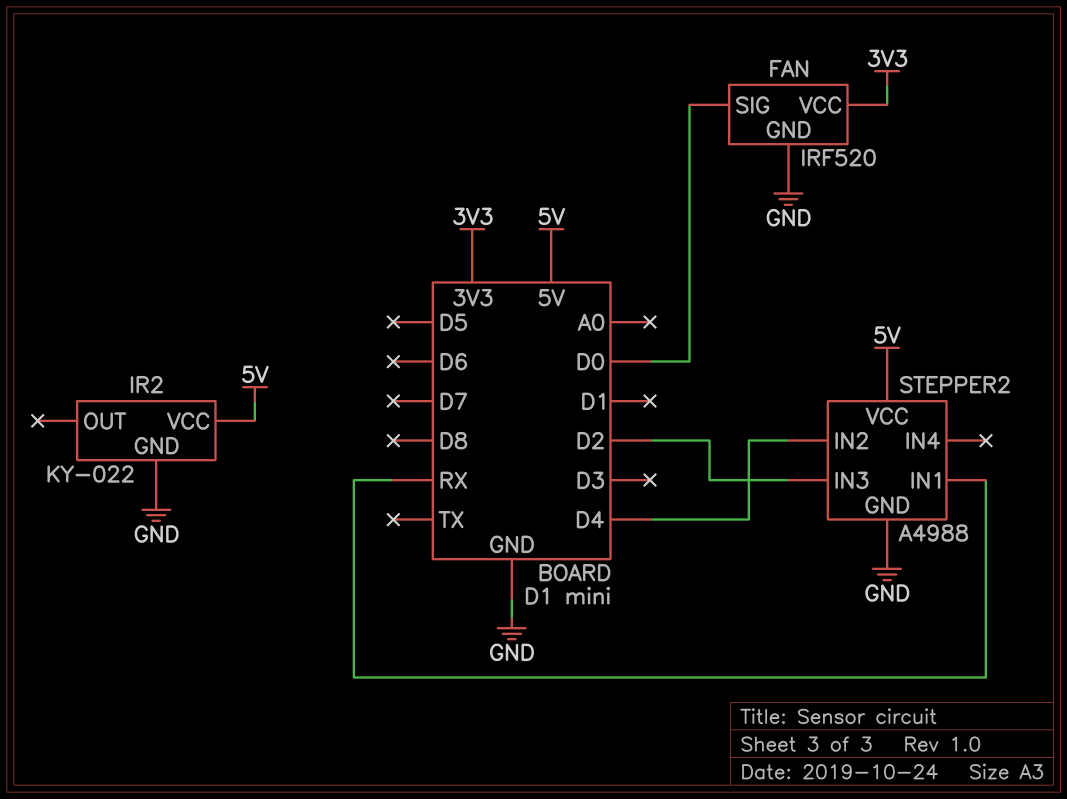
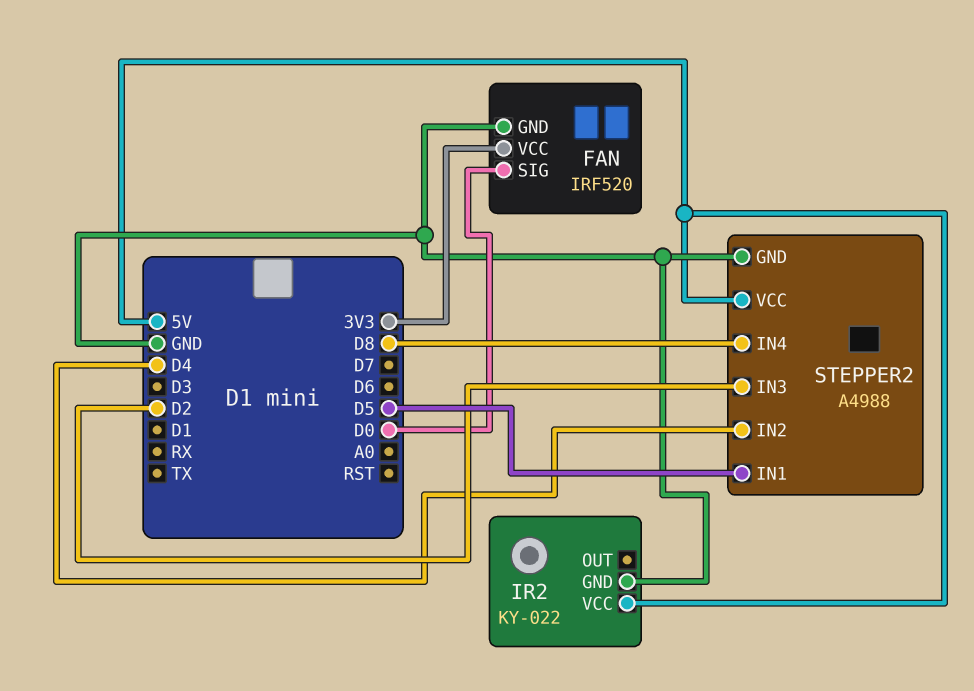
STEPPER2 pin IN1: RX -> D5
STEPPER2 pin IN4: none -> D8

